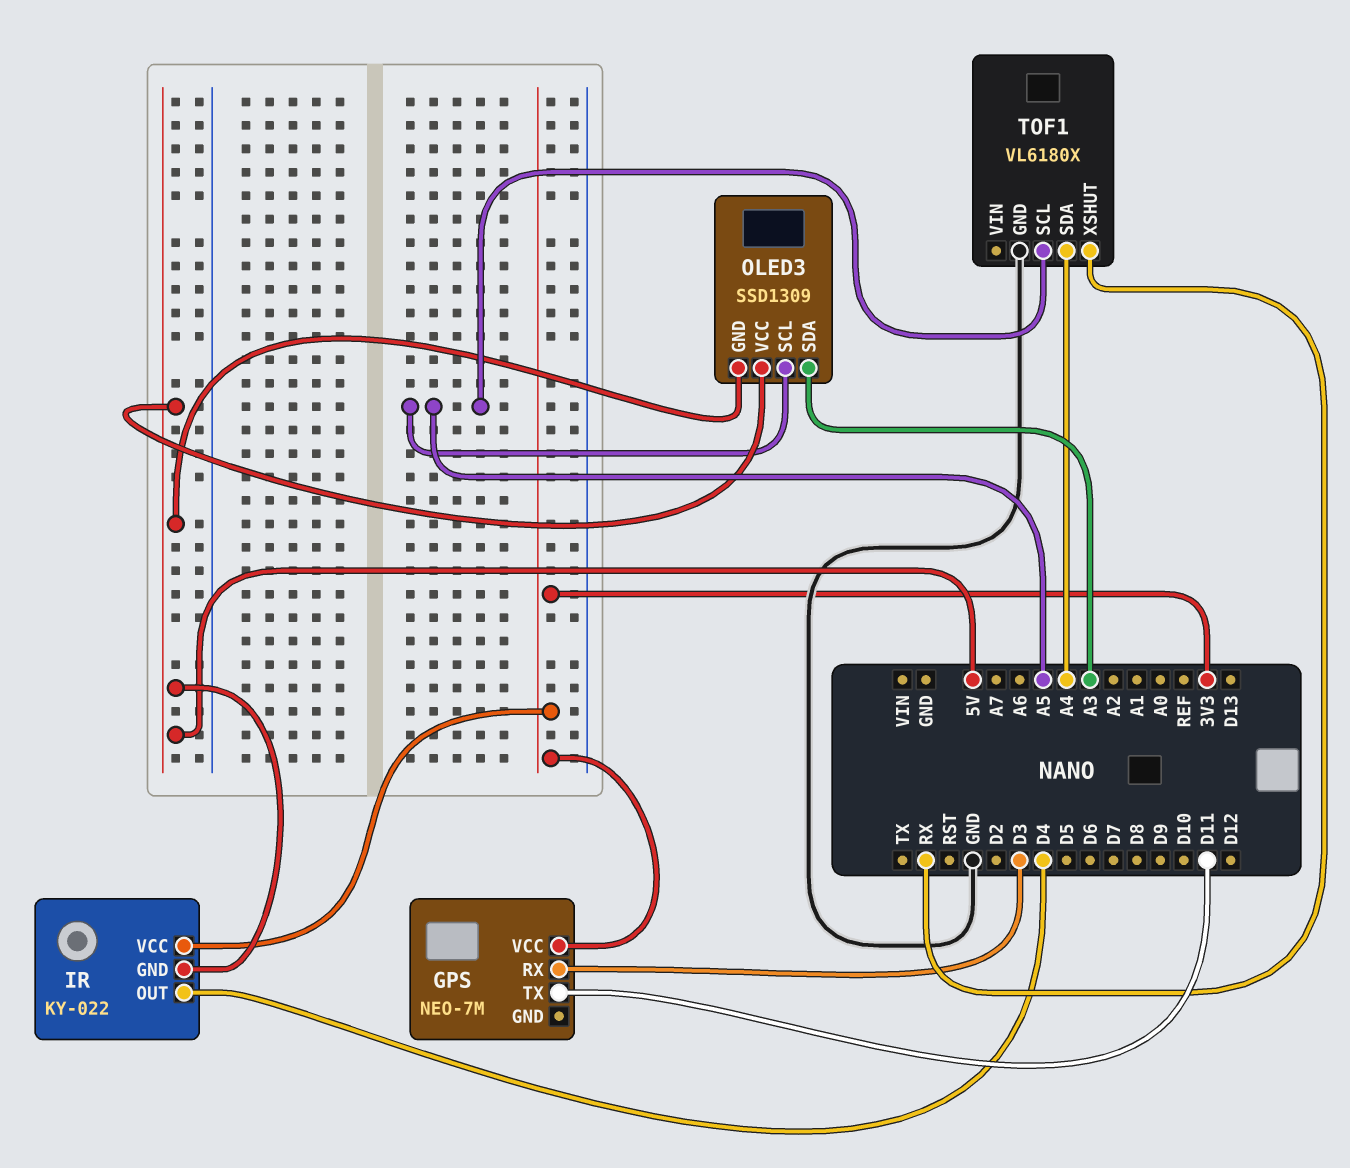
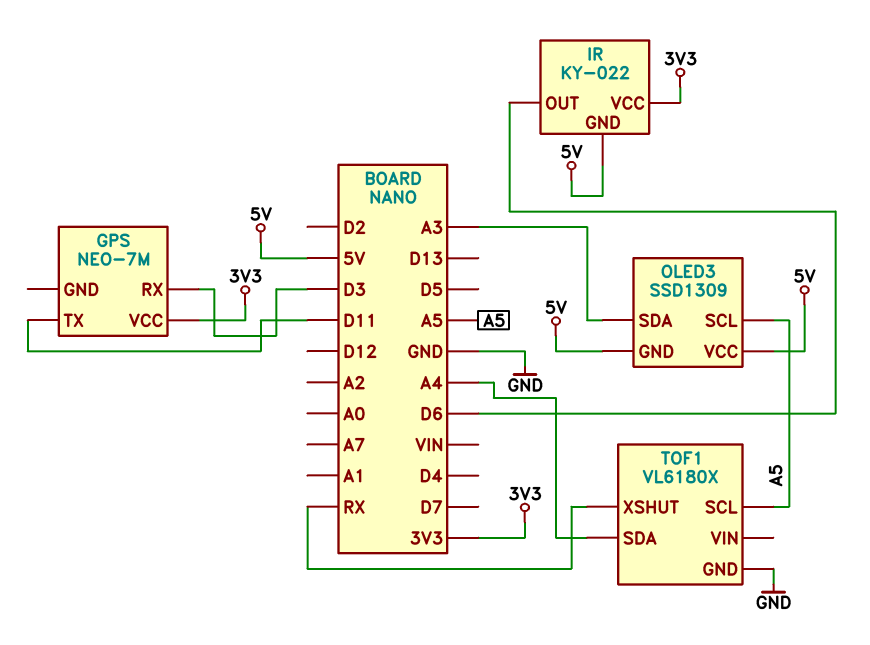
IR pin OUT: D4 -> D6

